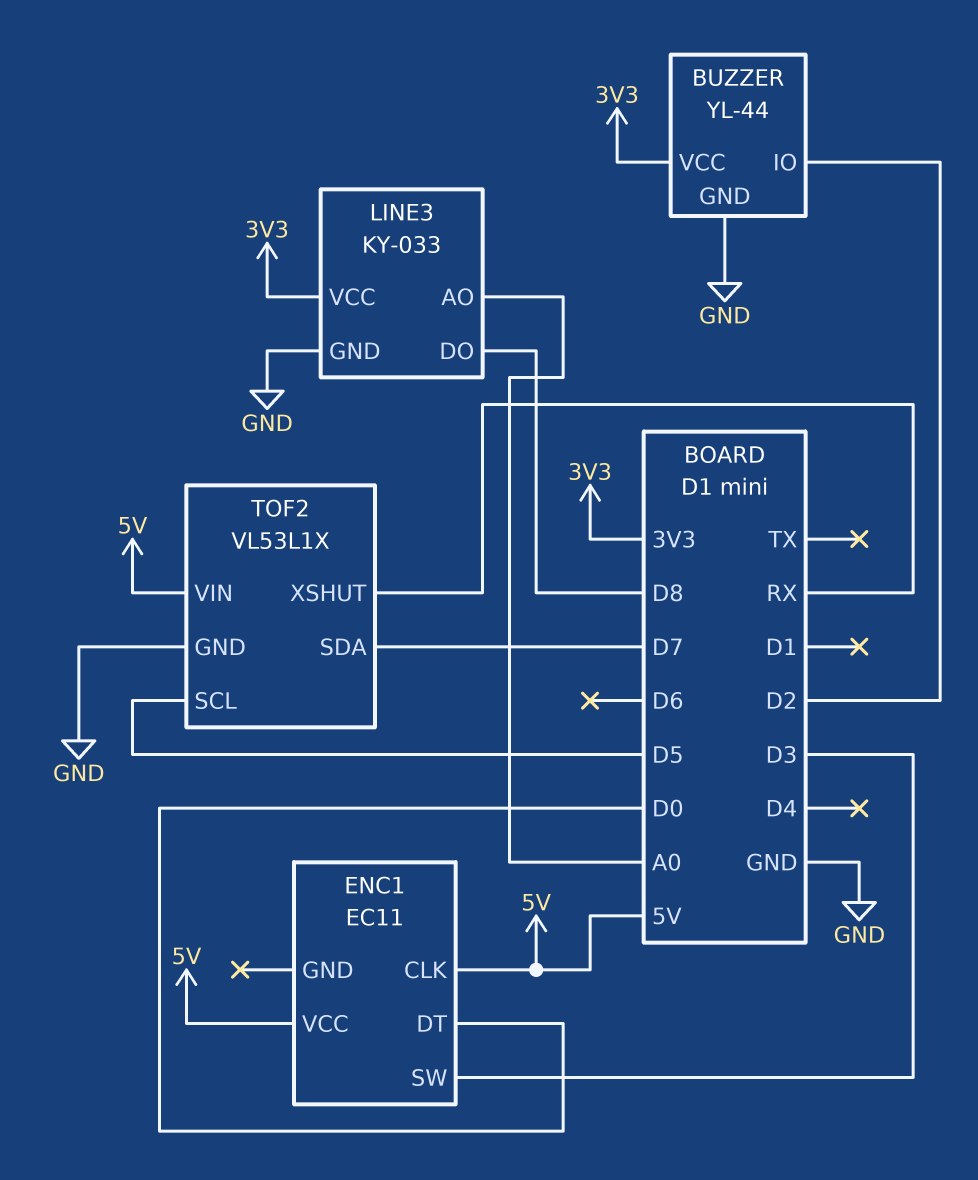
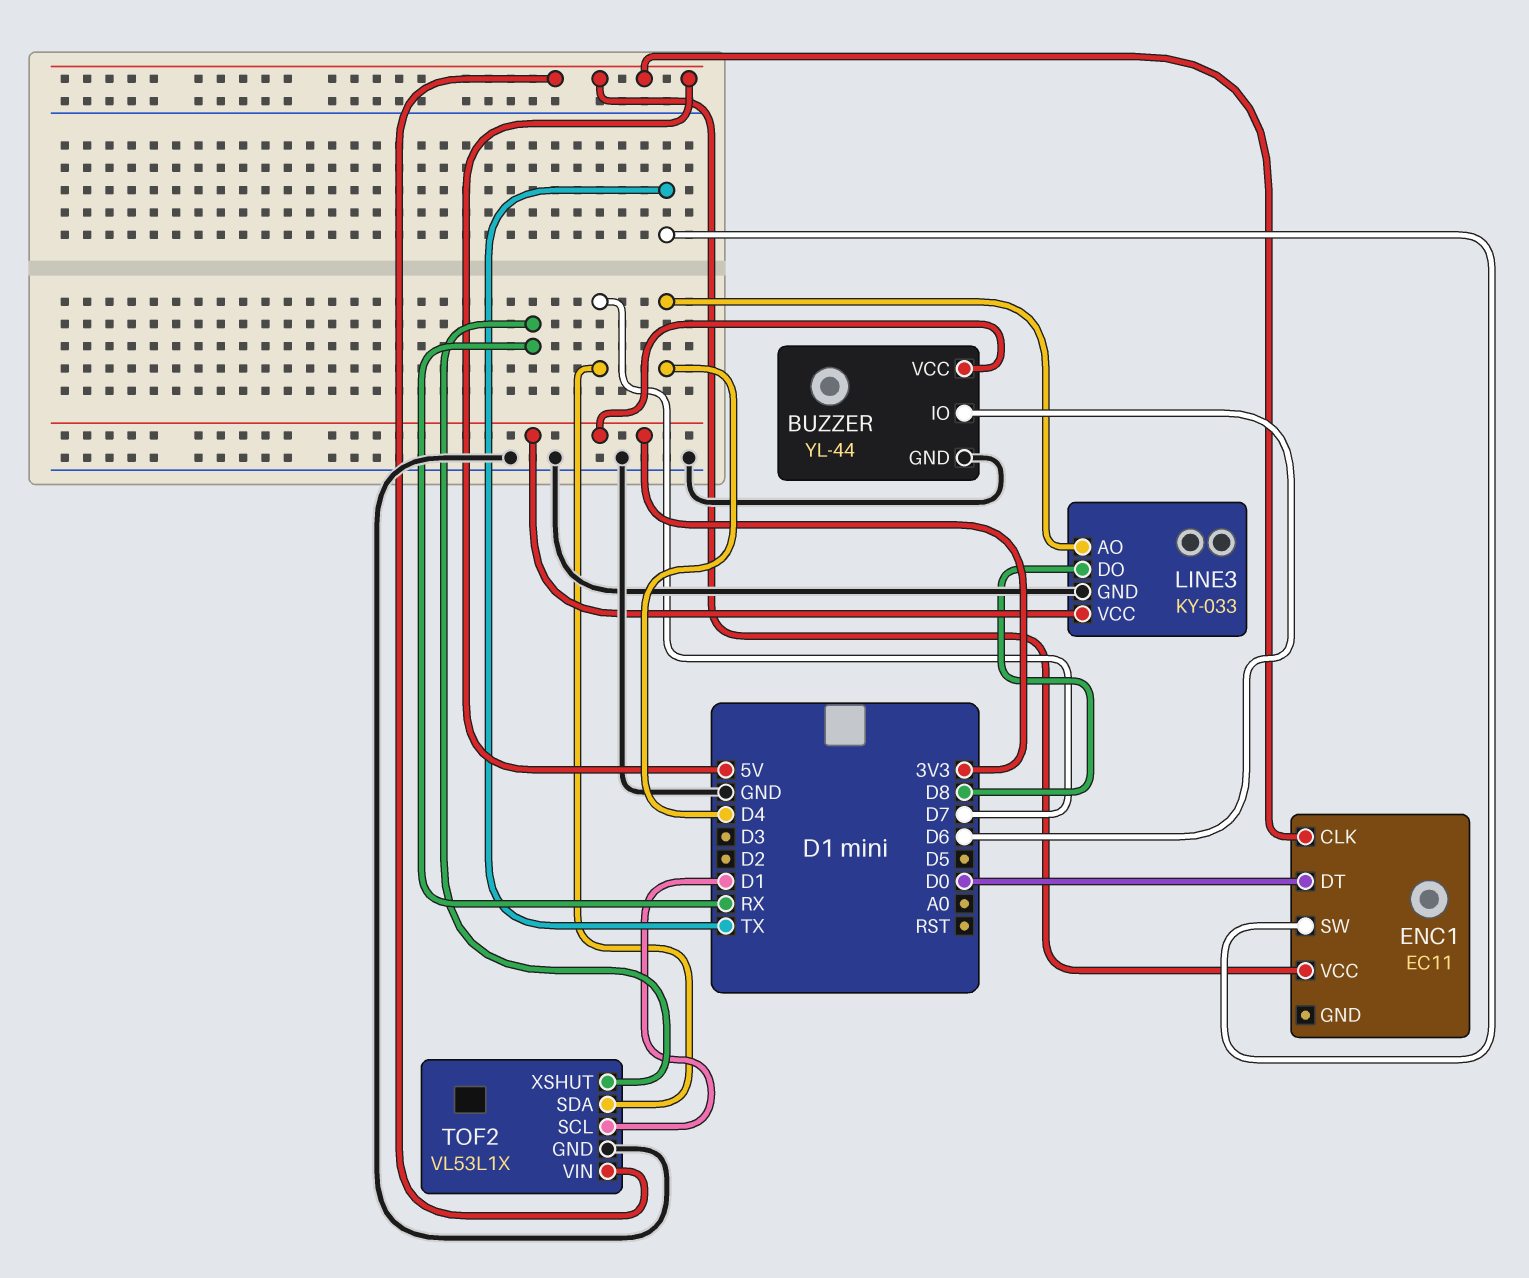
BUZZER pin IO: D2 -> D6
ENC1 pin SW: D3 -> TX
LINE3 pin AO: A0 -> D4
TOF2 pin SCL: D5 -> D1

